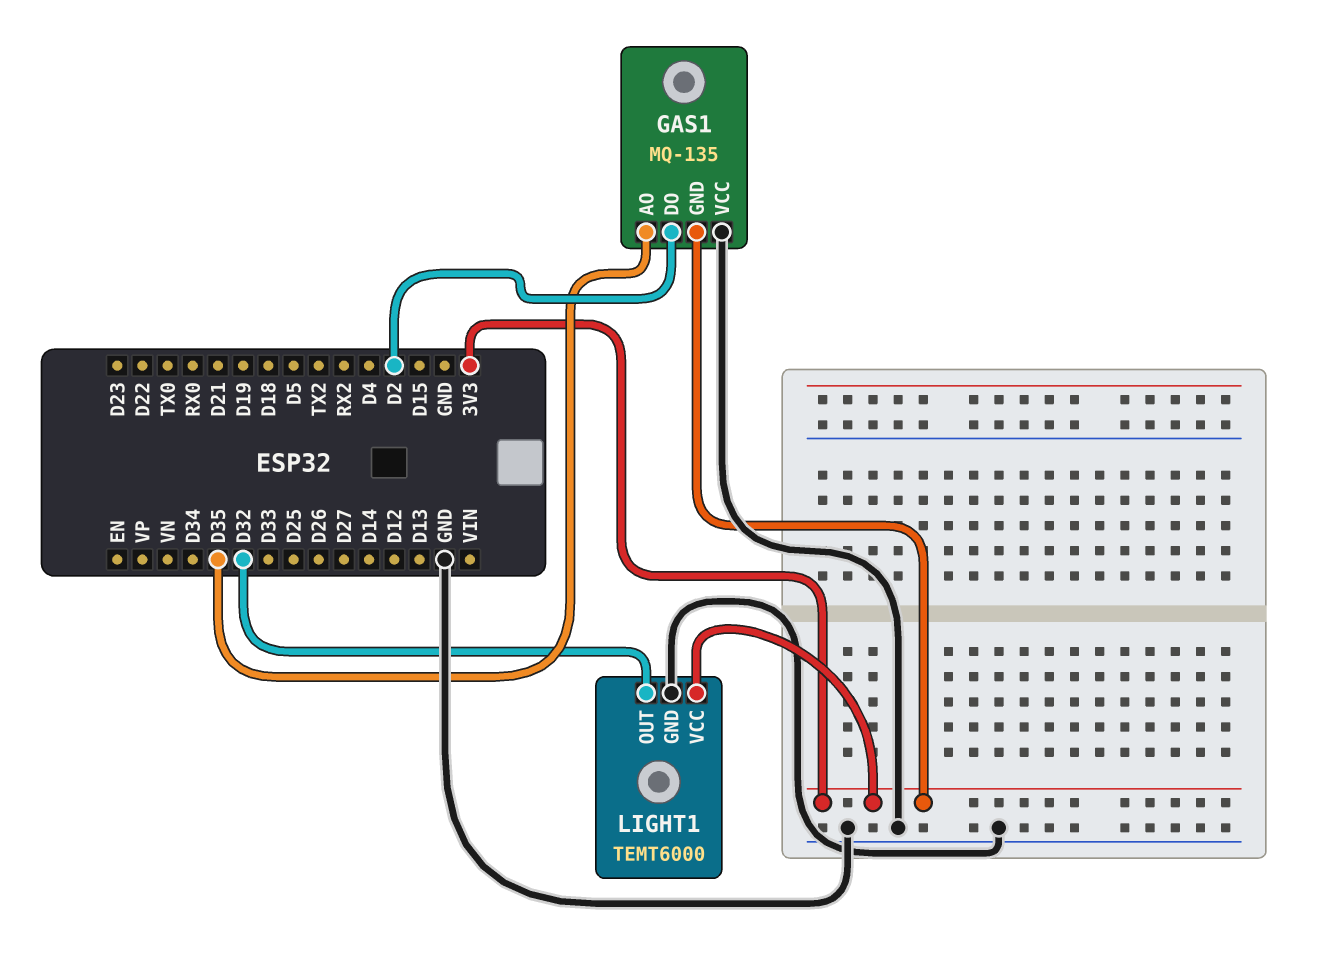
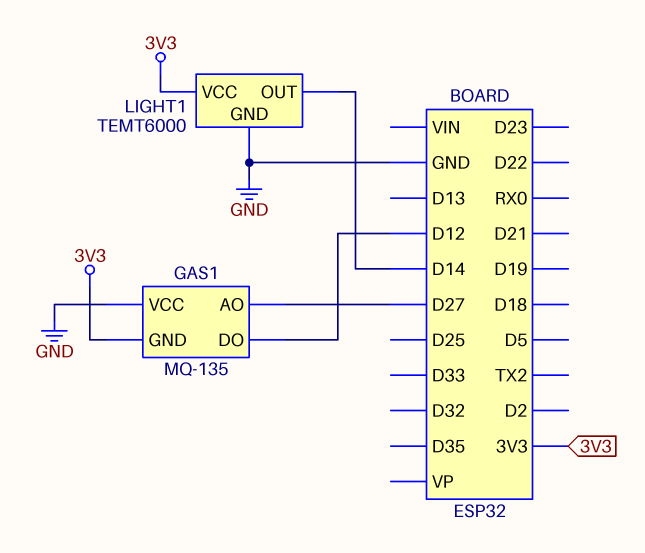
GAS1 pin AO: D35 -> D27
GAS1 pin DO: D2 -> D12
LIGHT1 pin OUT: D32 -> D14

